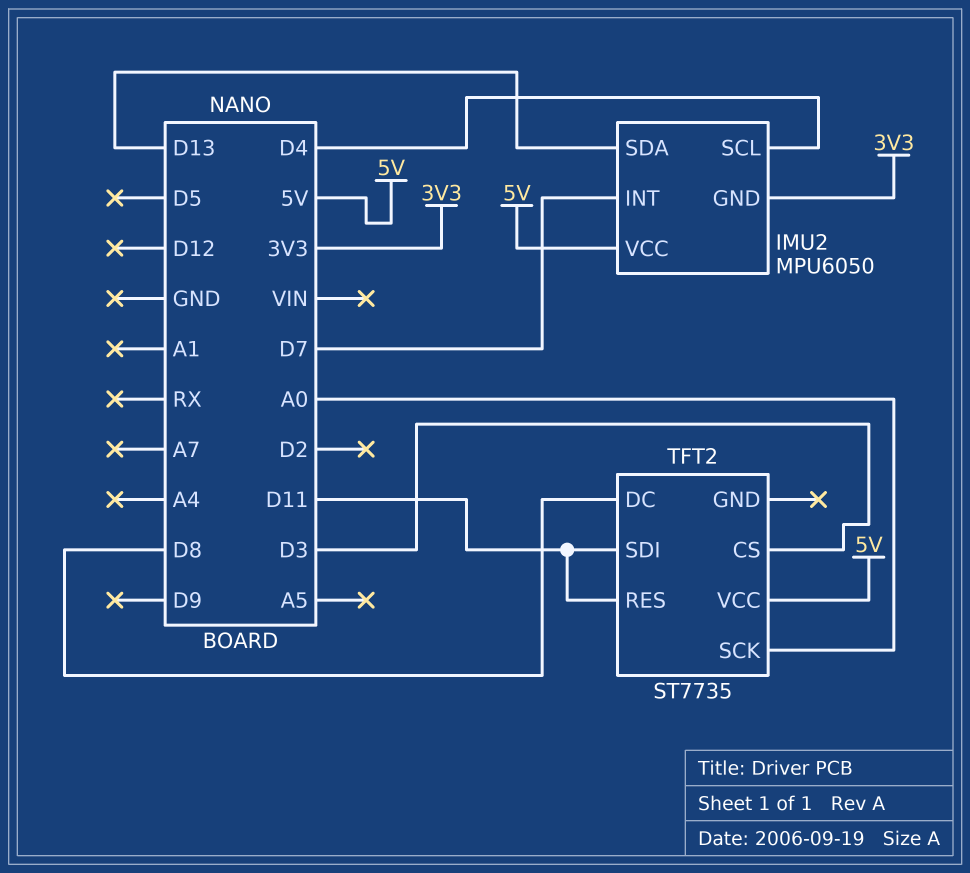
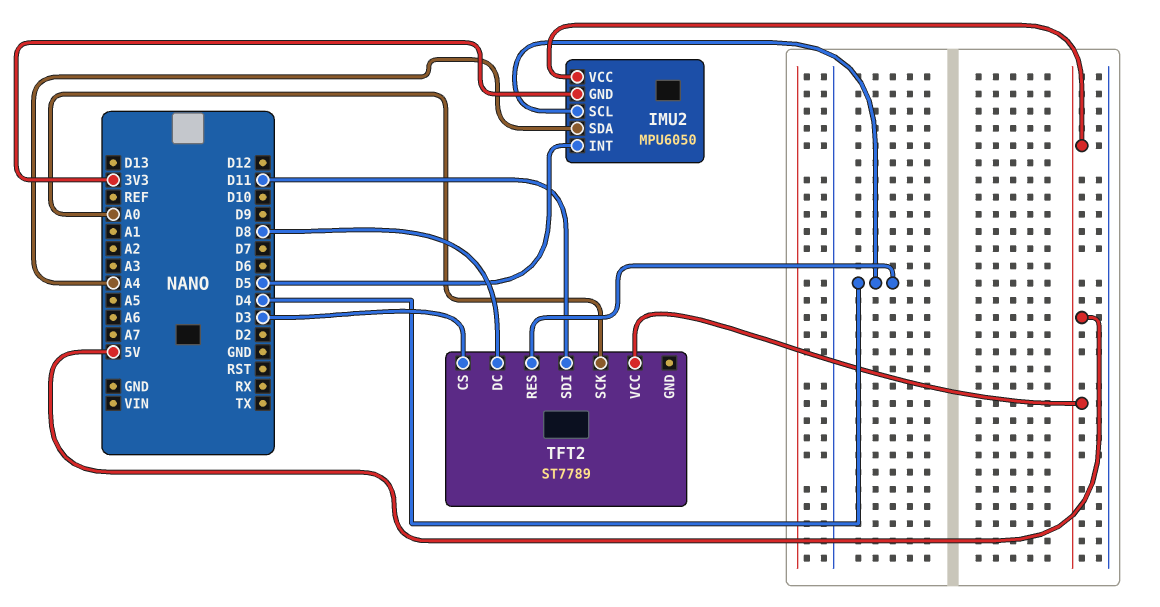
IMU2 pin INT: D7 -> D5
IMU2 pin SDA: D13 -> A4
TFT2: ST7735 -> ST7789
TFT2 pin RES: D11 -> D4

